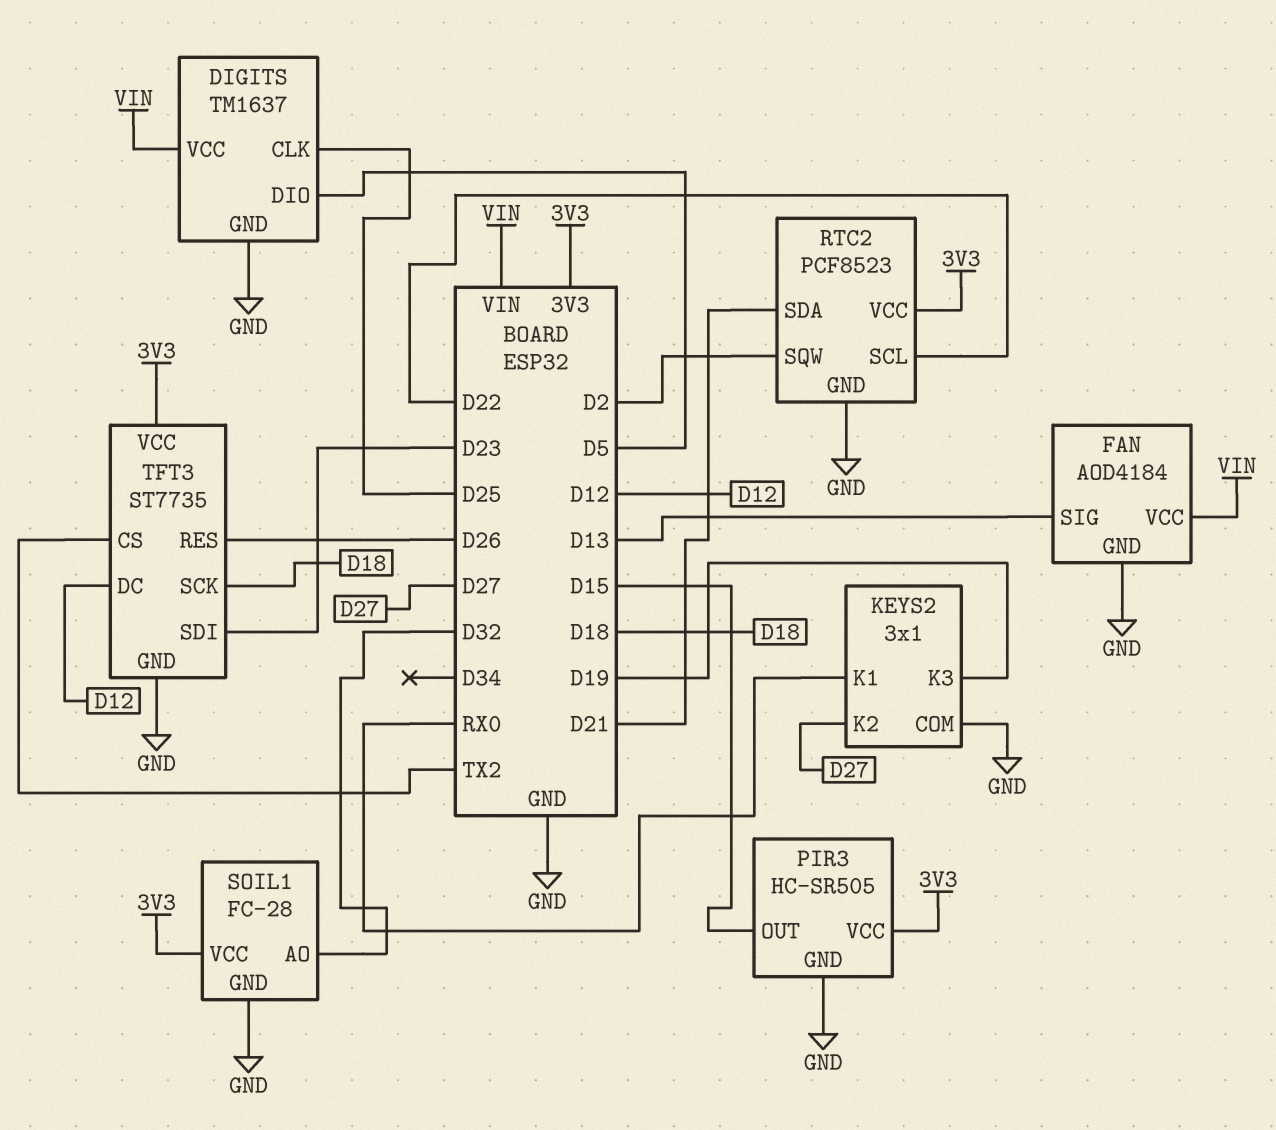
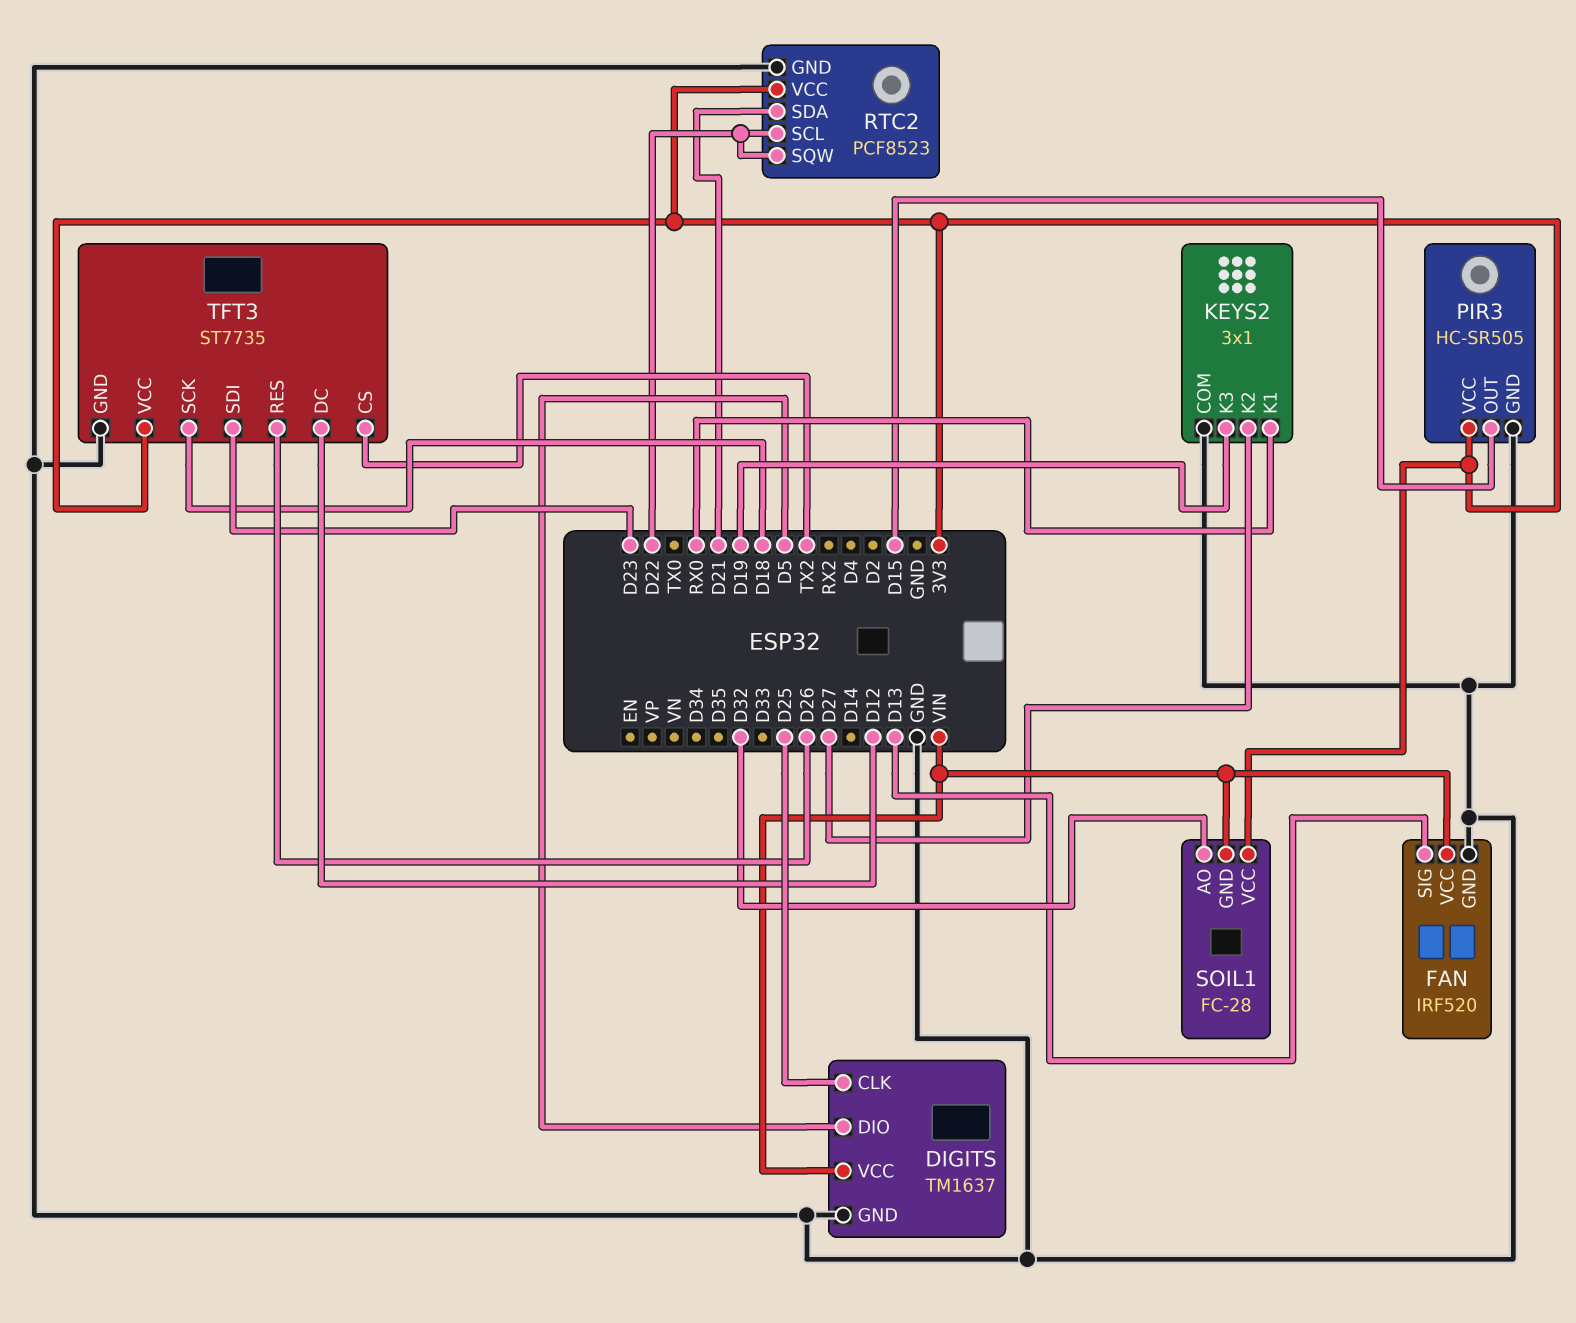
FAN: AOD4184 -> IRF520
RTC2 pin SQW: D2 -> D22
SOIL1 pin GND: GND -> VIN

